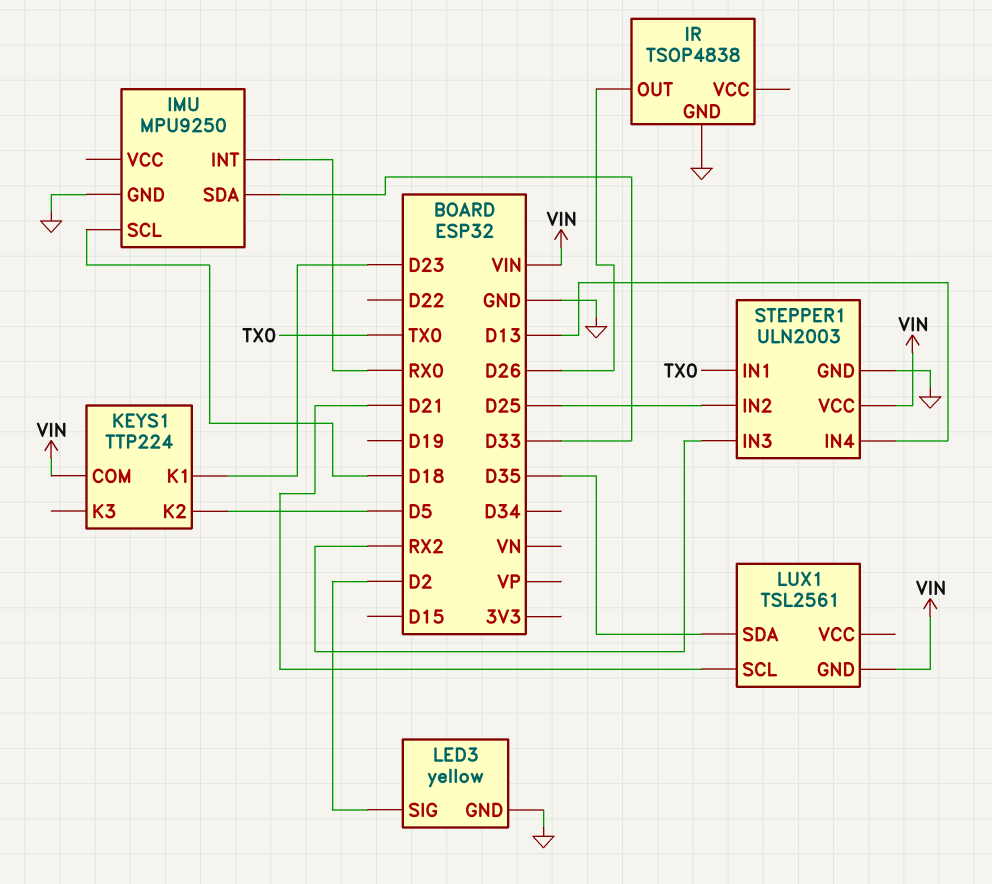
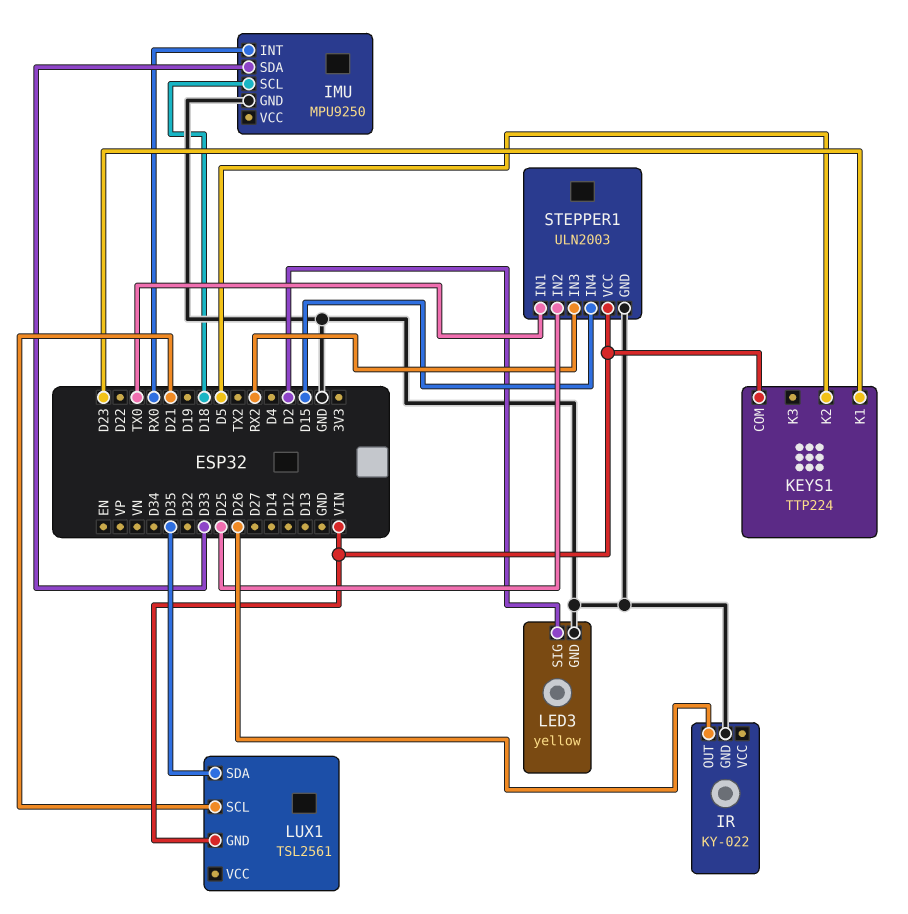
IR: TSOP4838 -> KY-022
STEPPER1 pin IN4: D13 -> D15

